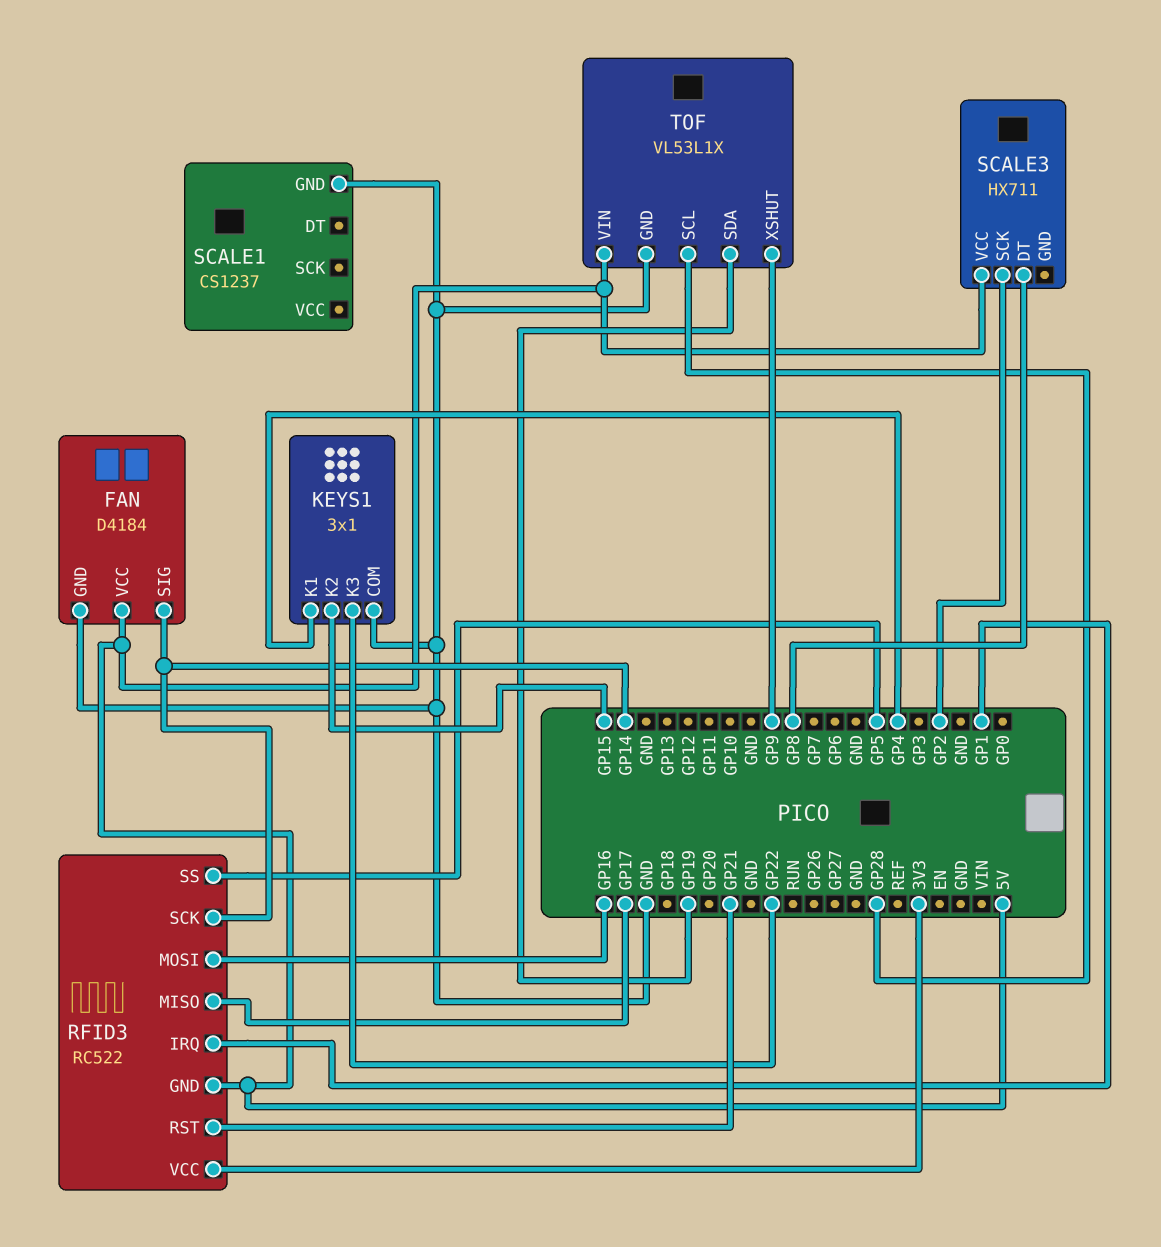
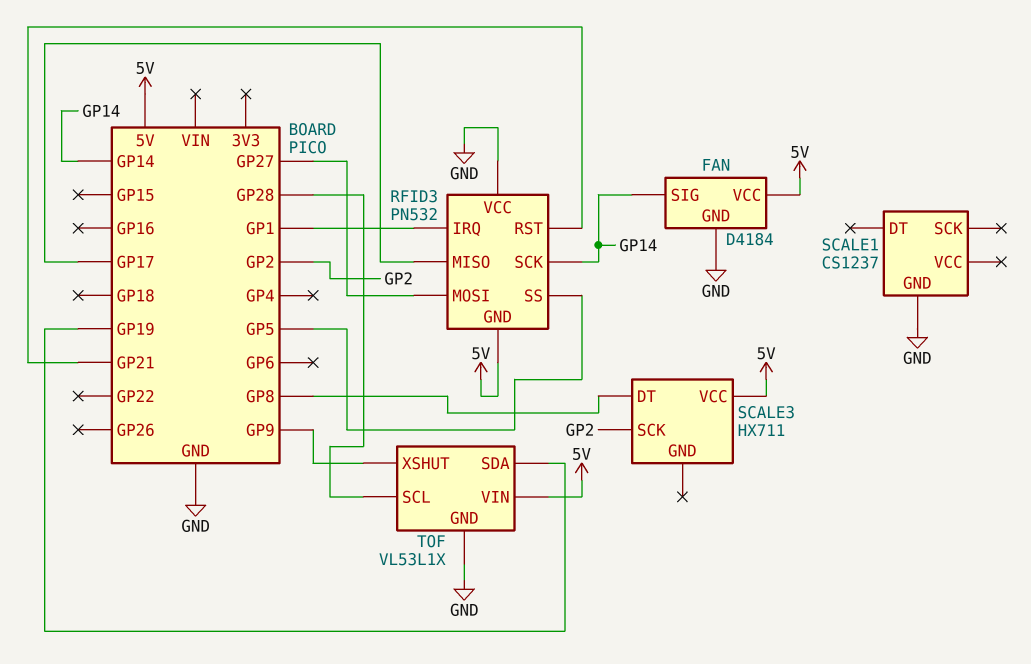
KEYS1: 3x1 -> none
KEYS1 pin COM: GND -> none
KEYS1 pin K1: GP4 -> none
KEYS1 pin K2: GP15 -> none
KEYS1 pin K3: GP22 -> none
RFID3: RC522 -> PN532
RFID3 pin MOSI: GP16 -> GP27
RFID3 pin VCC: 3V3 -> GND

